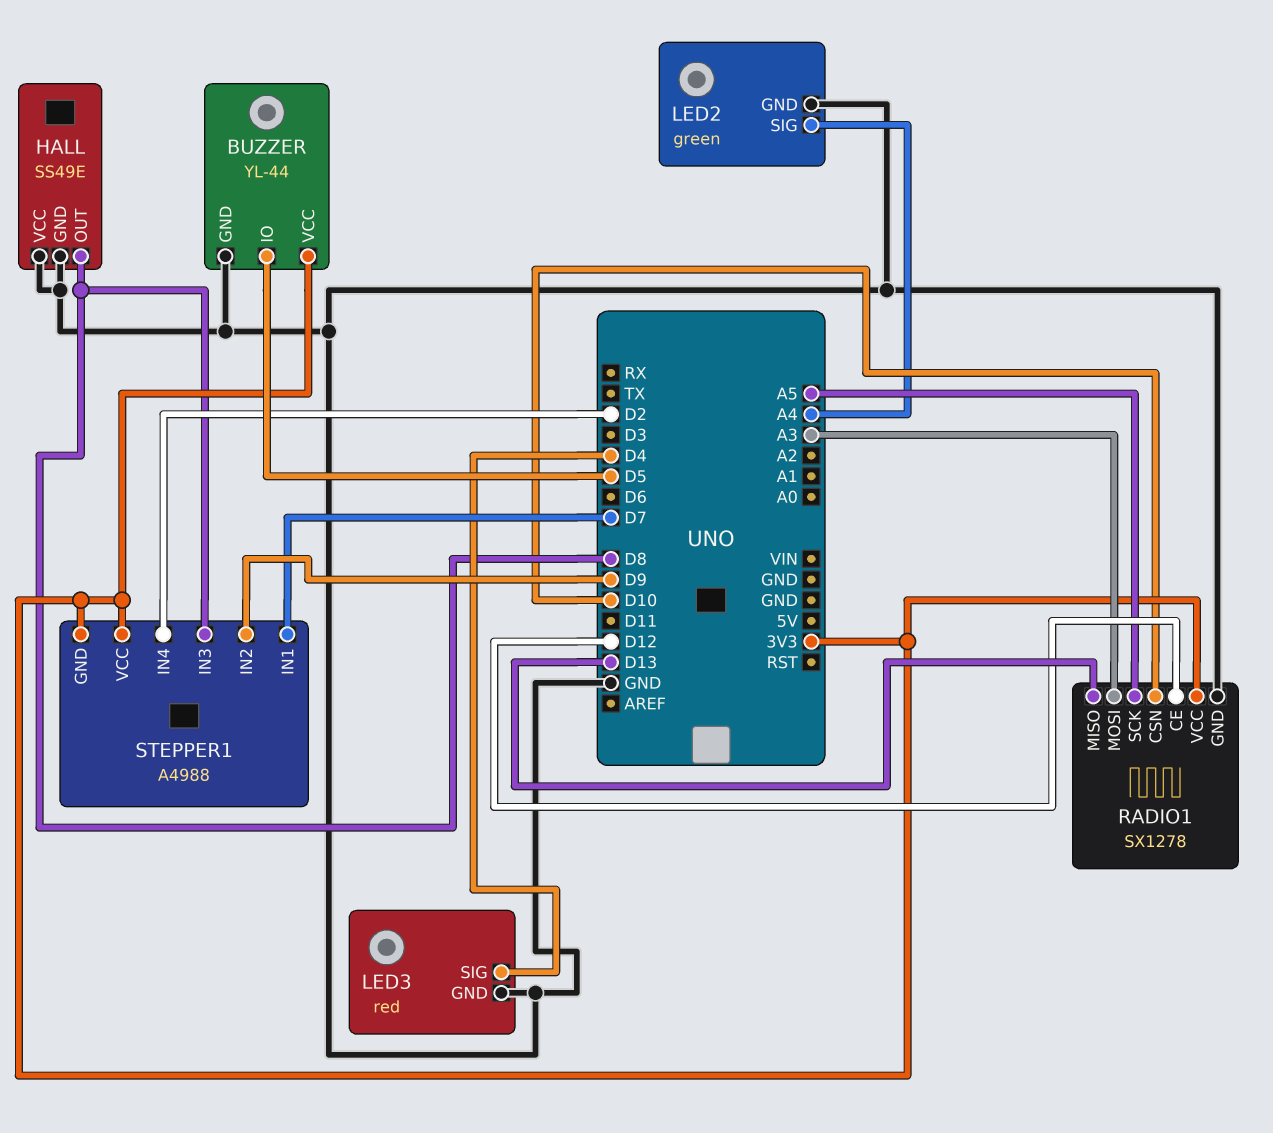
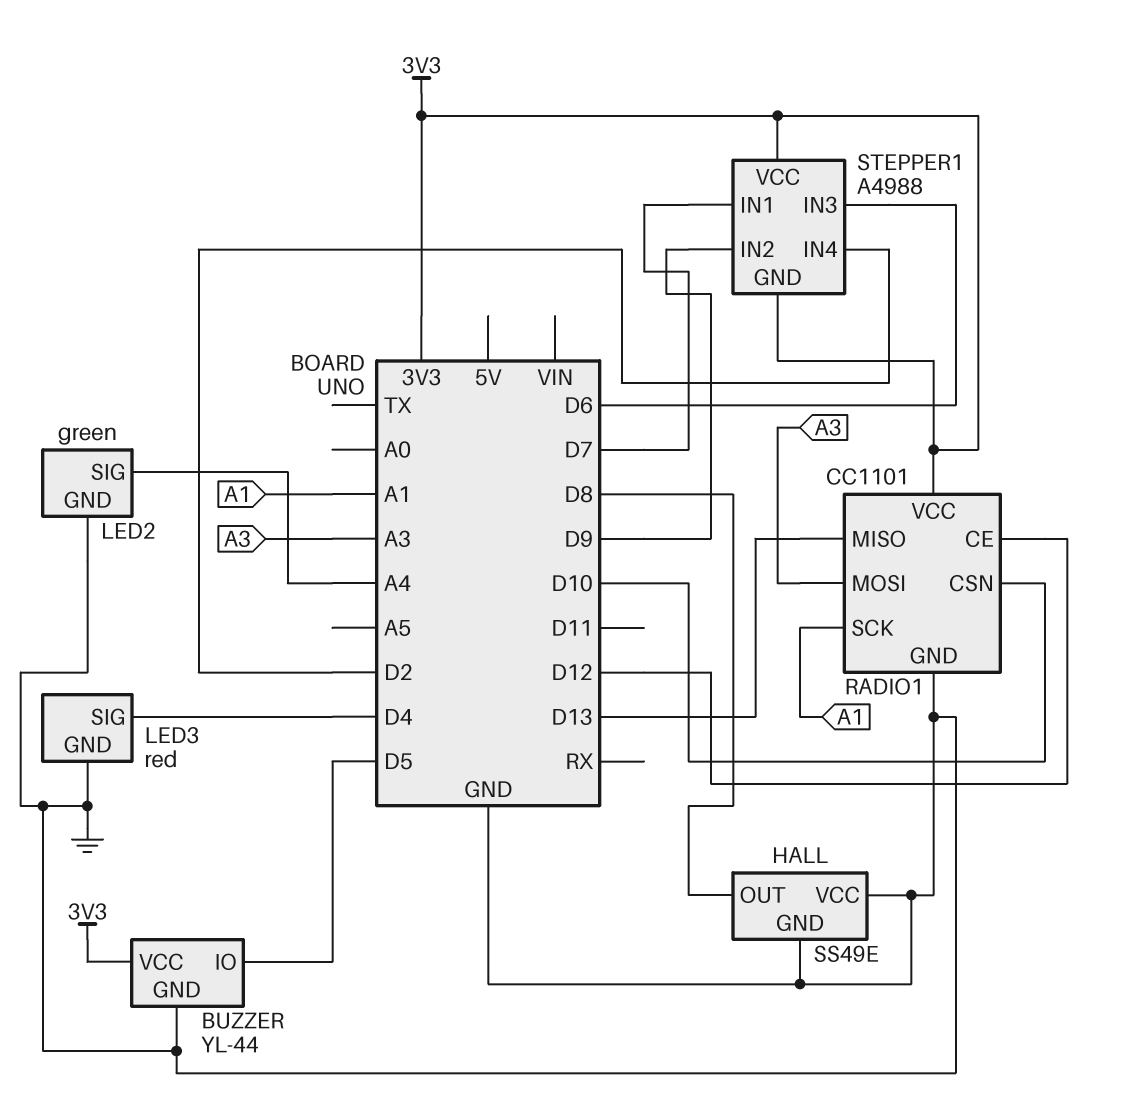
RADIO1: SX1278 -> CC1101
RADIO1 pin SCK: A5 -> A1
STEPPER1 pin IN3: D8 -> D6

